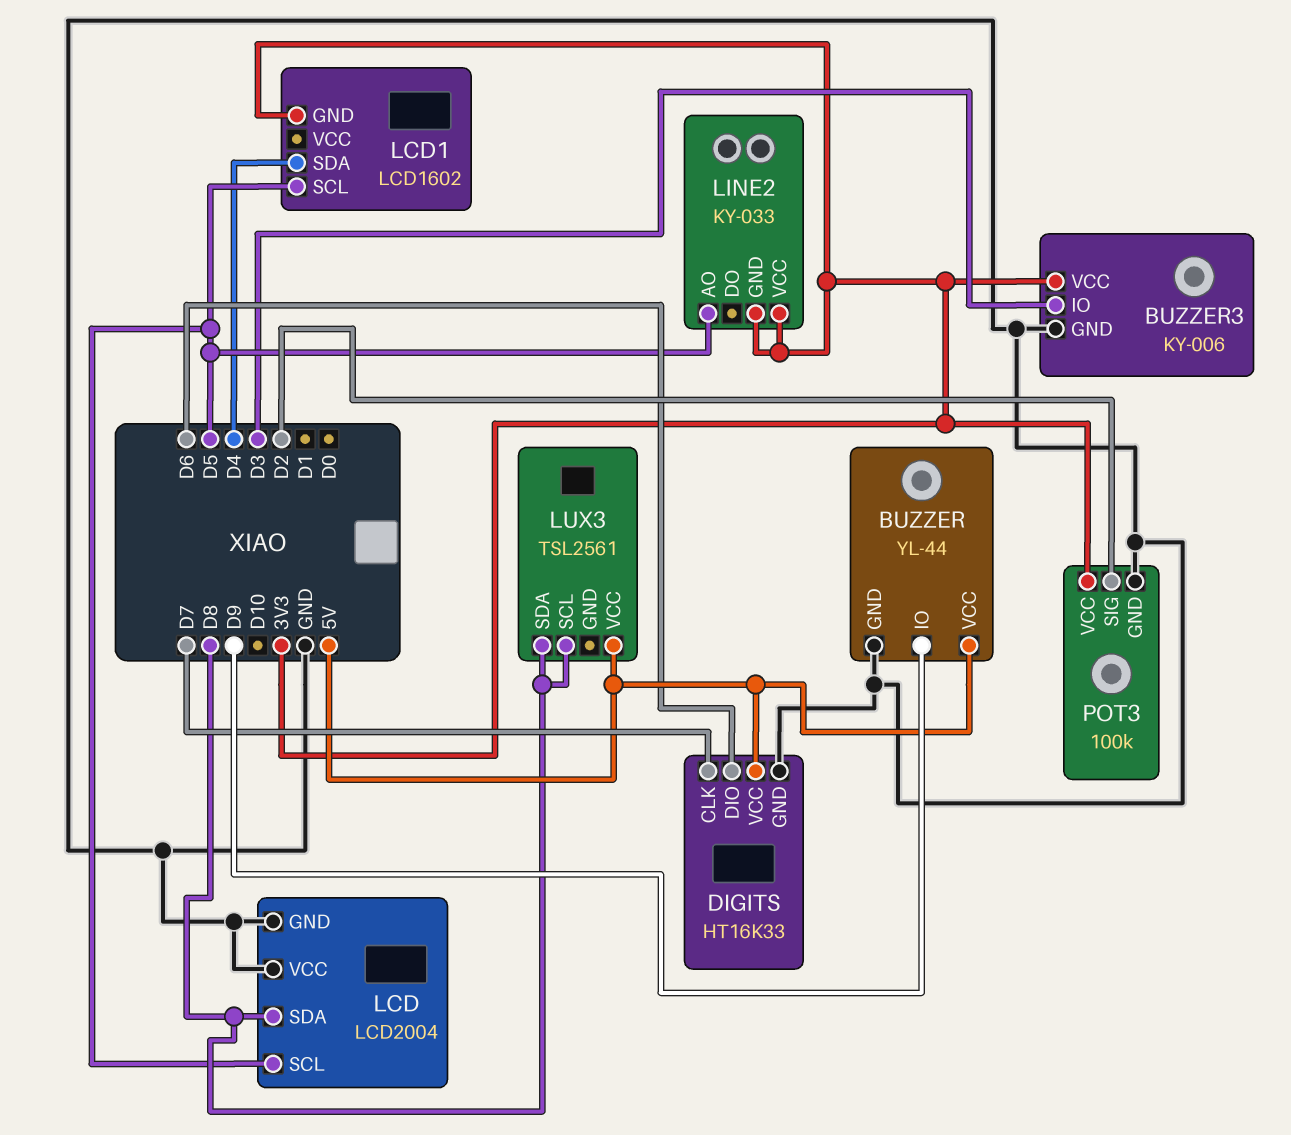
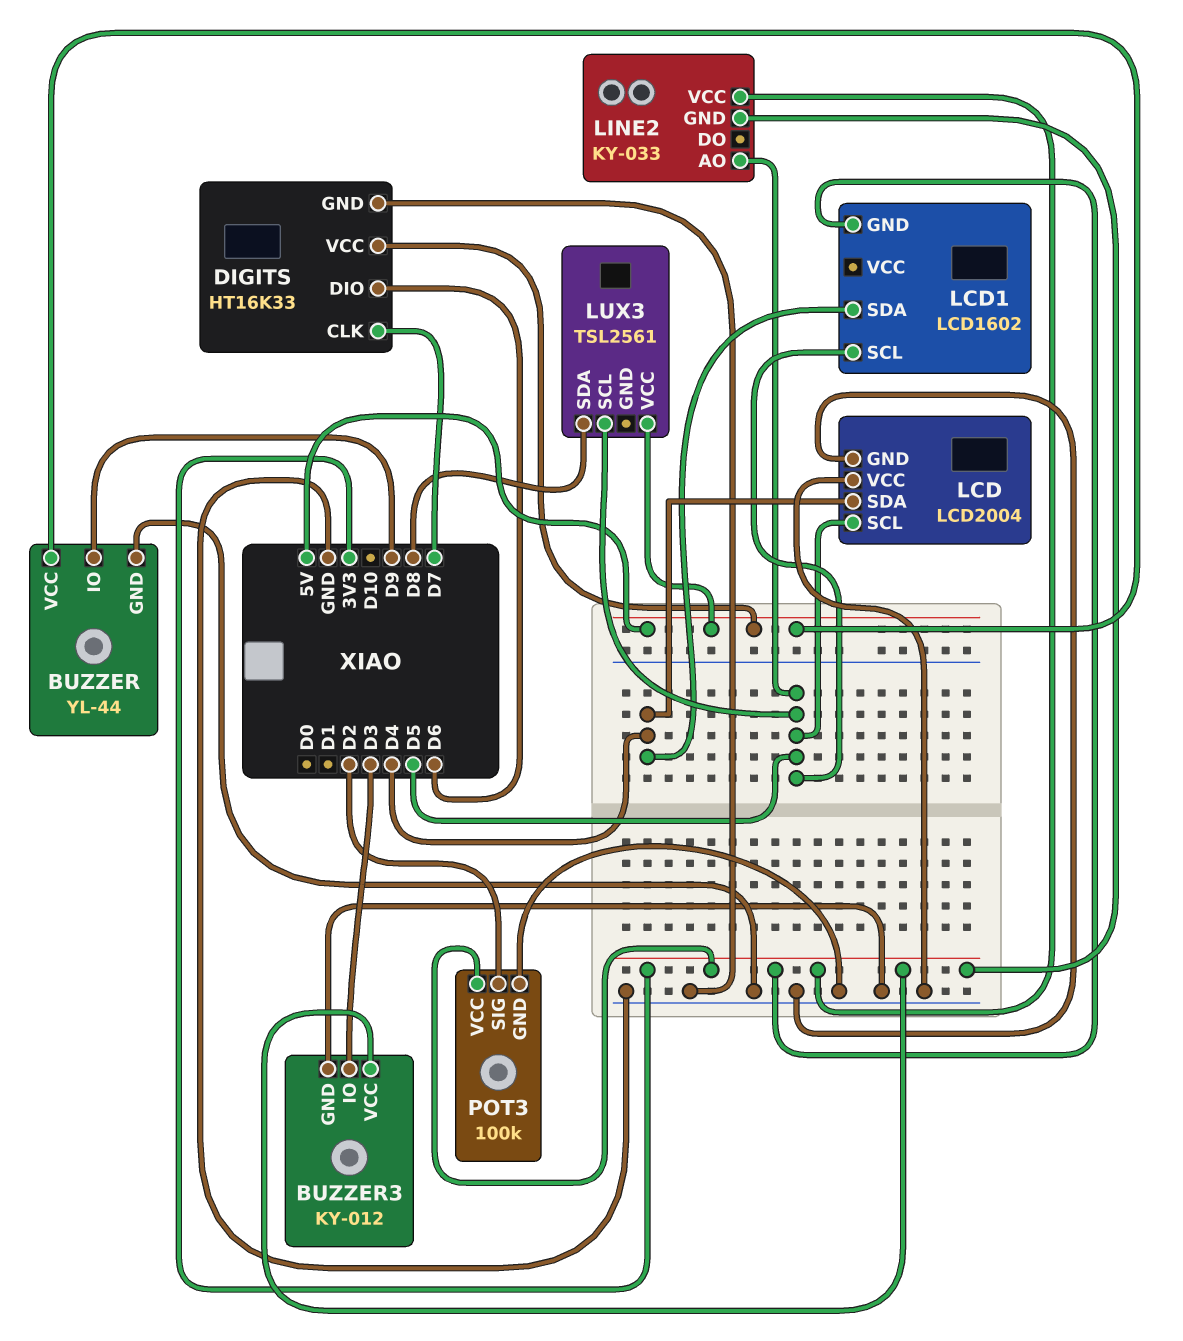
BUZZER3: KY-006 -> KY-012
LCD pin SDA: D8 -> D4
LUX3 pin SCL: D8 -> D5

